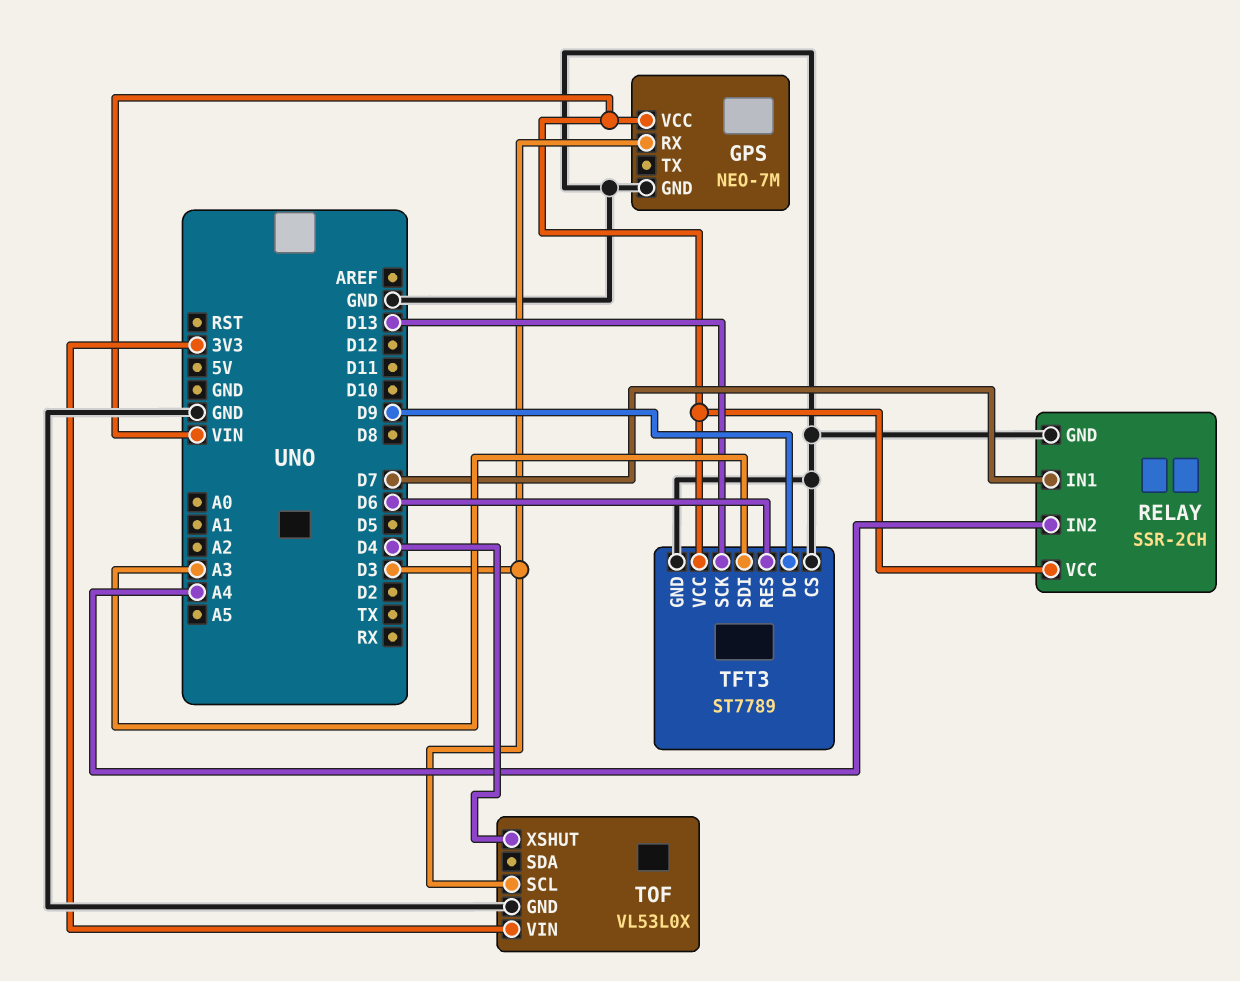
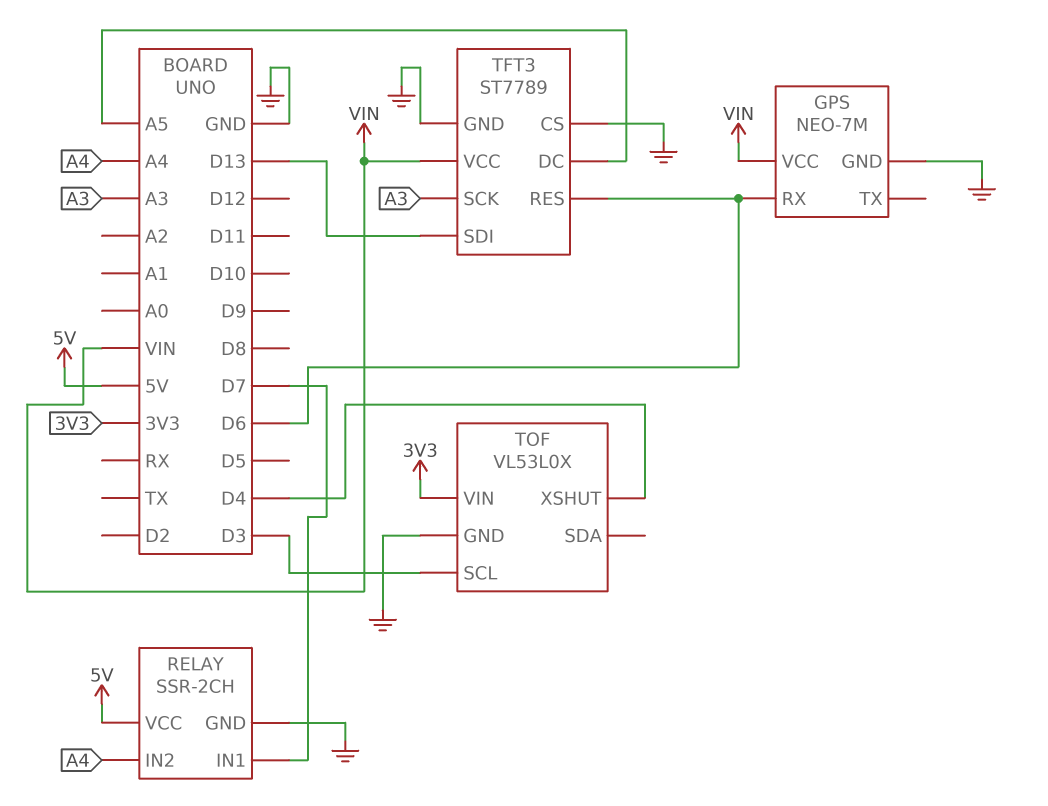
GPS pin RX: D3 -> D6
RELAY pin VCC: VIN -> 5V
TFT3 pin DC: D9 -> A5
TFT3 pin SCK: D13 -> A3
TFT3 pin SDI: A3 -> D13

